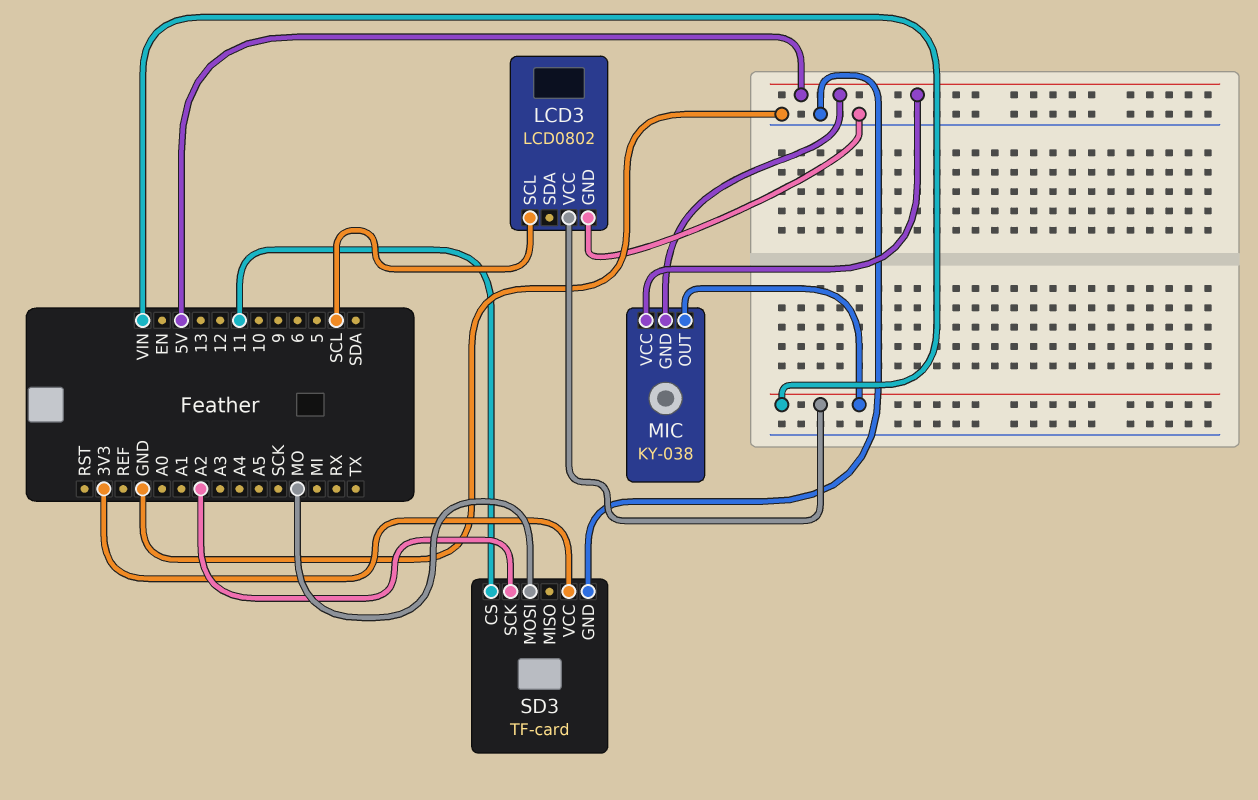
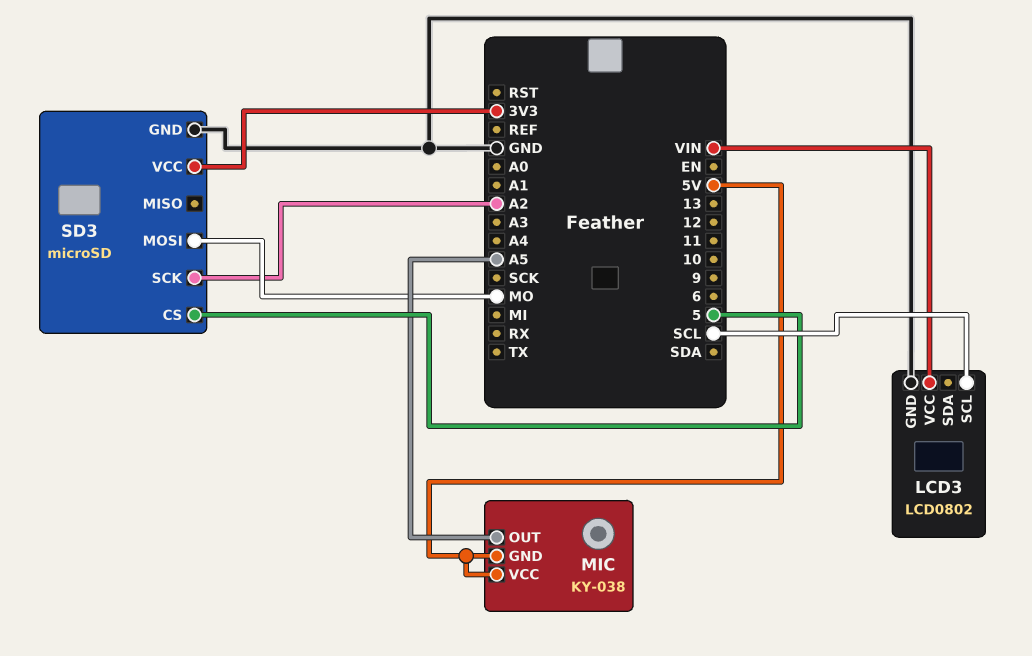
MIC pin OUT: VIN -> A5
SD3: TF-card -> microSD
SD3 pin CS: 11 -> 5

